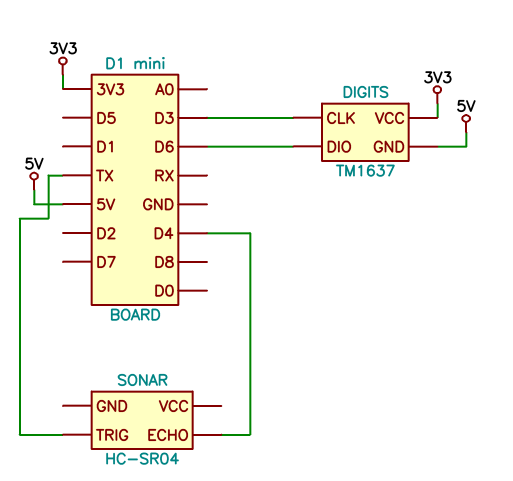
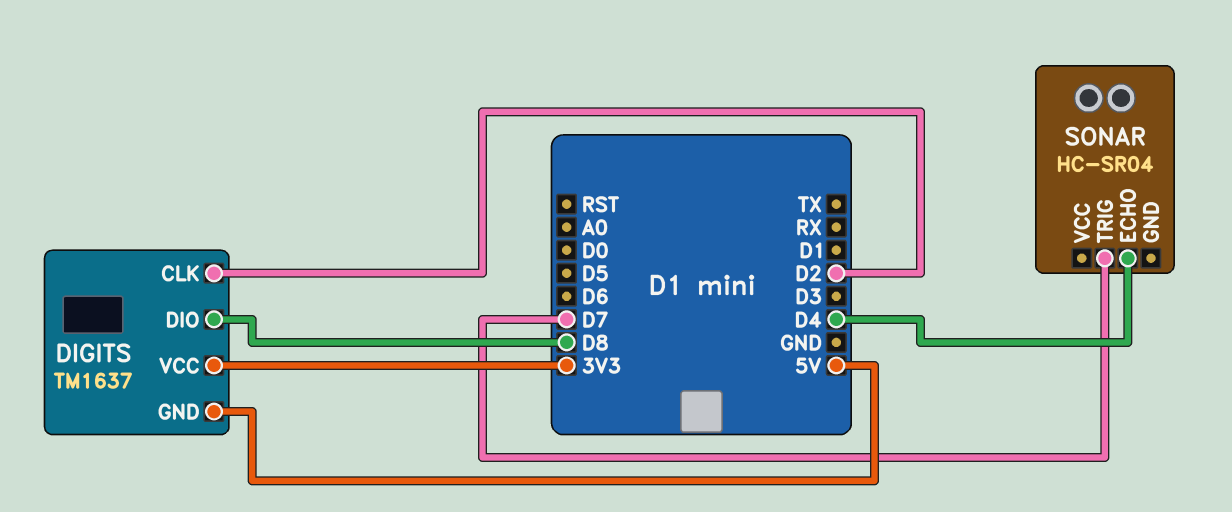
DIGITS pin CLK: D3 -> D2
DIGITS pin DIO: D6 -> D8
SONAR pin TRIG: TX -> D7

